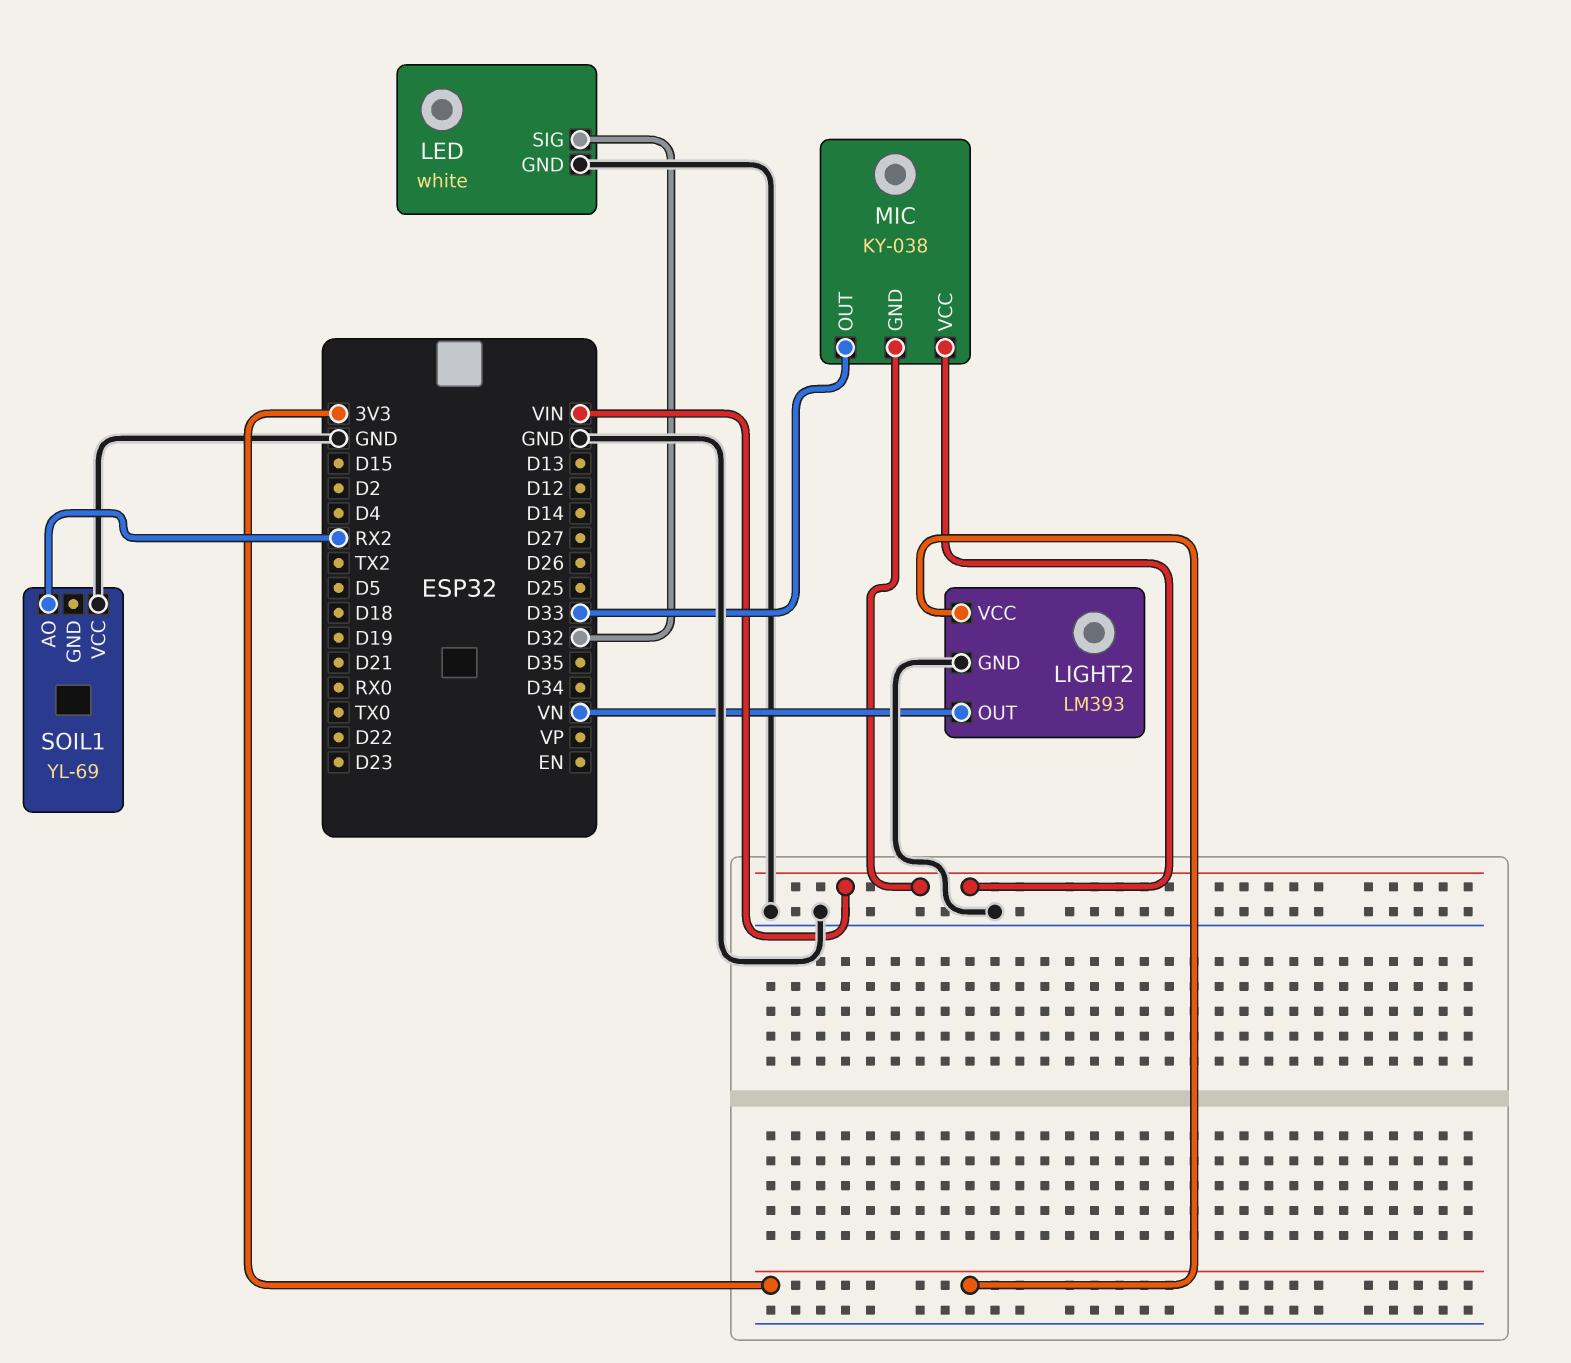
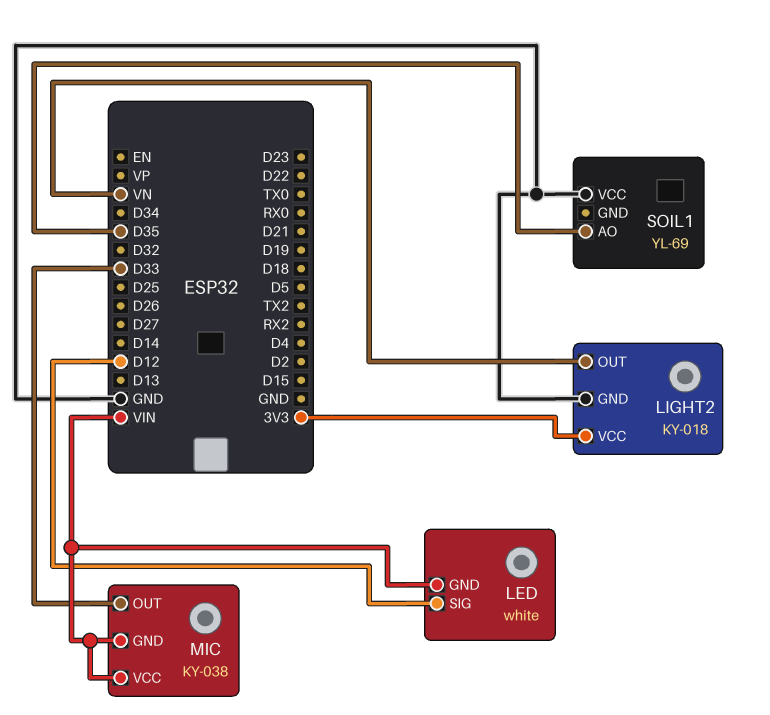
LED pin GND: GND -> VIN
LED pin SIG: D32 -> D12
LIGHT2: LM393 -> KY-018
SOIL1 pin AO: RX2 -> D35

